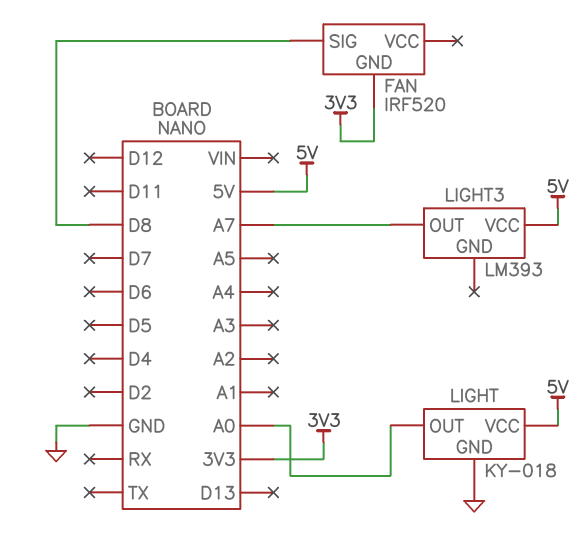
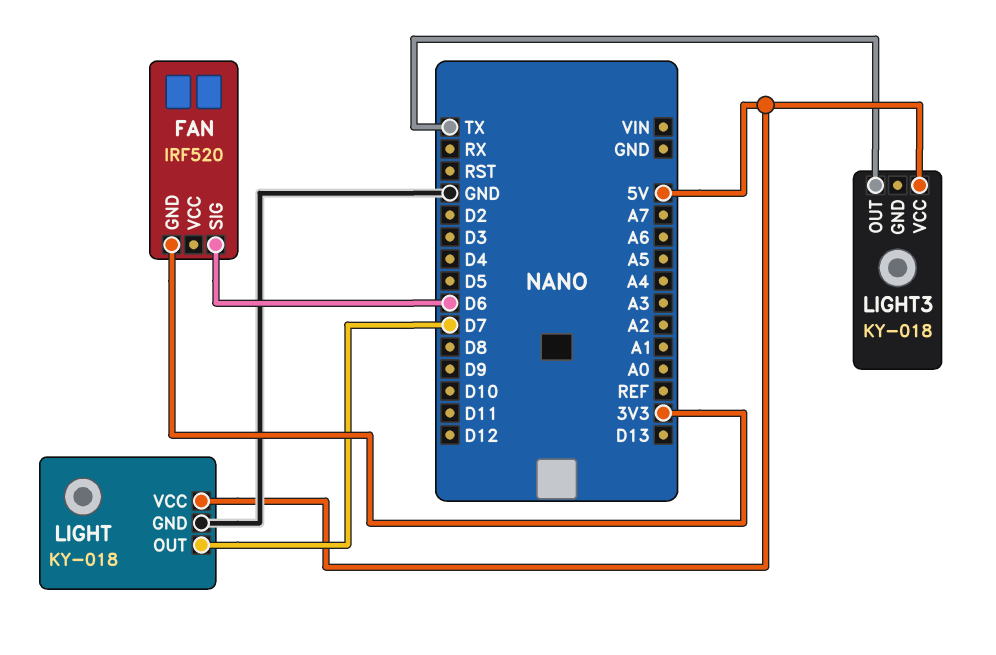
FAN pin SIG: D8 -> D6
LIGHT pin OUT: A0 -> D7
LIGHT3: LM393 -> KY-018
LIGHT3 pin OUT: A7 -> TX

